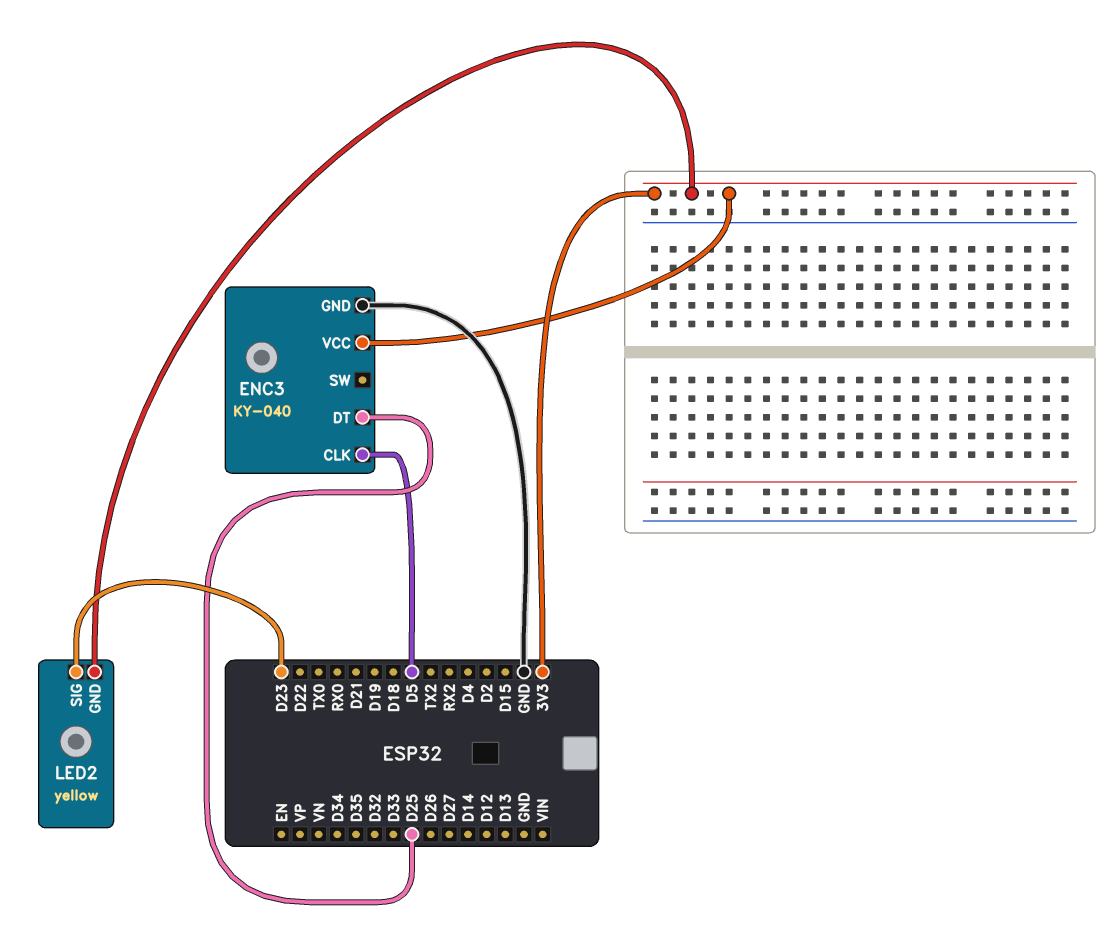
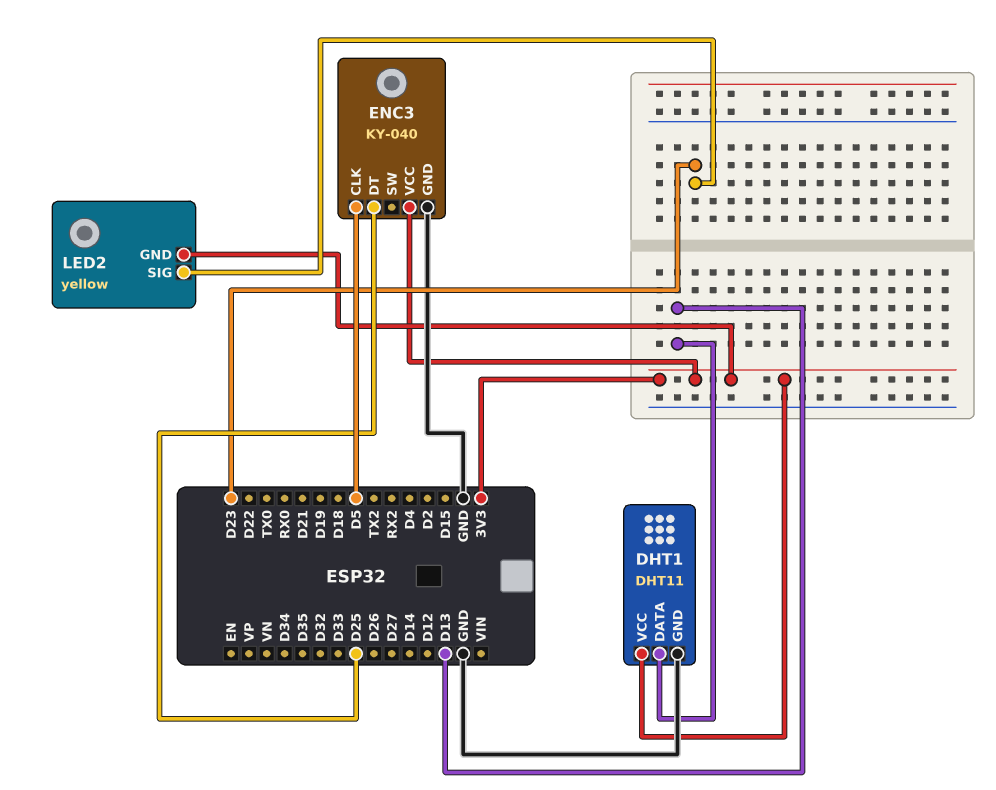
DHT1: none -> DHT11
DHT1 pin DATA: none -> D13
DHT1 pin GND: none -> GND
DHT1 pin VCC: none -> 3V3

